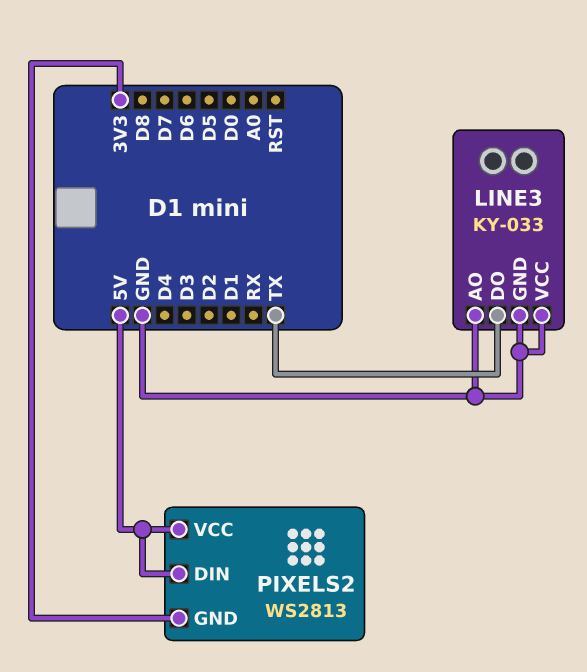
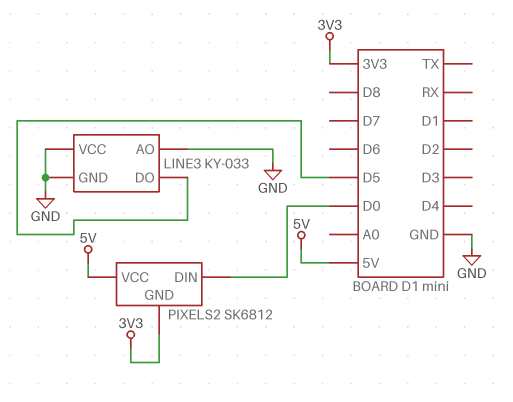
LINE3 pin DO: TX -> D5
PIXELS2: WS2813 -> SK6812
PIXELS2 pin DIN: 5V -> D0

